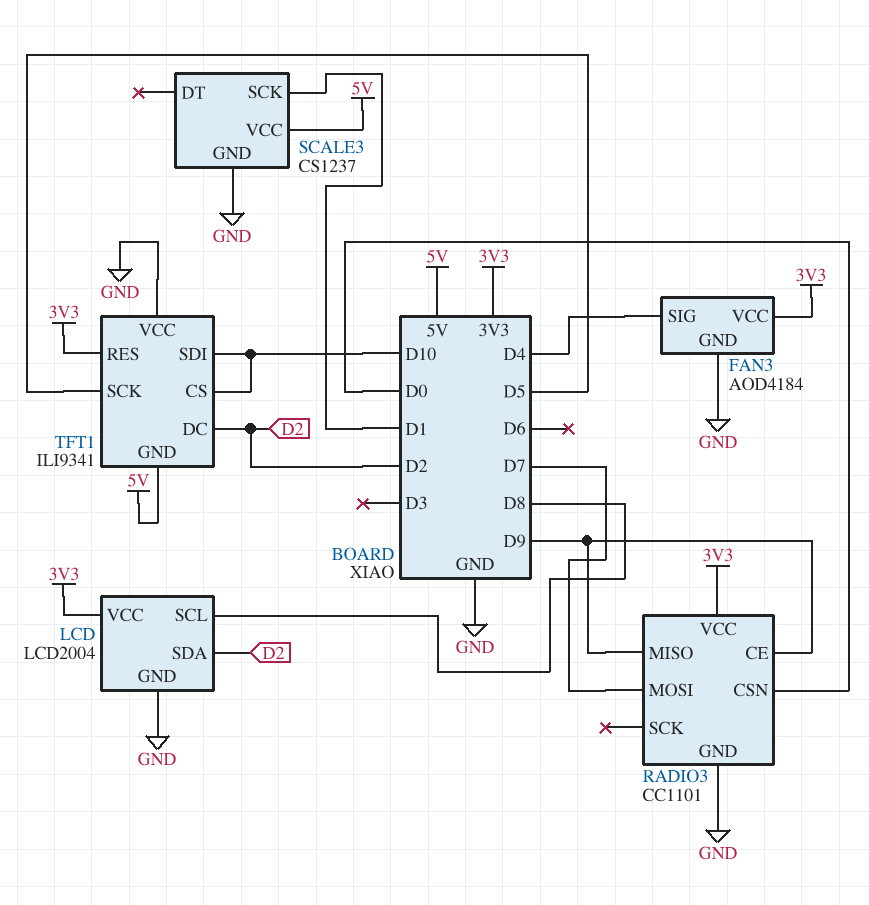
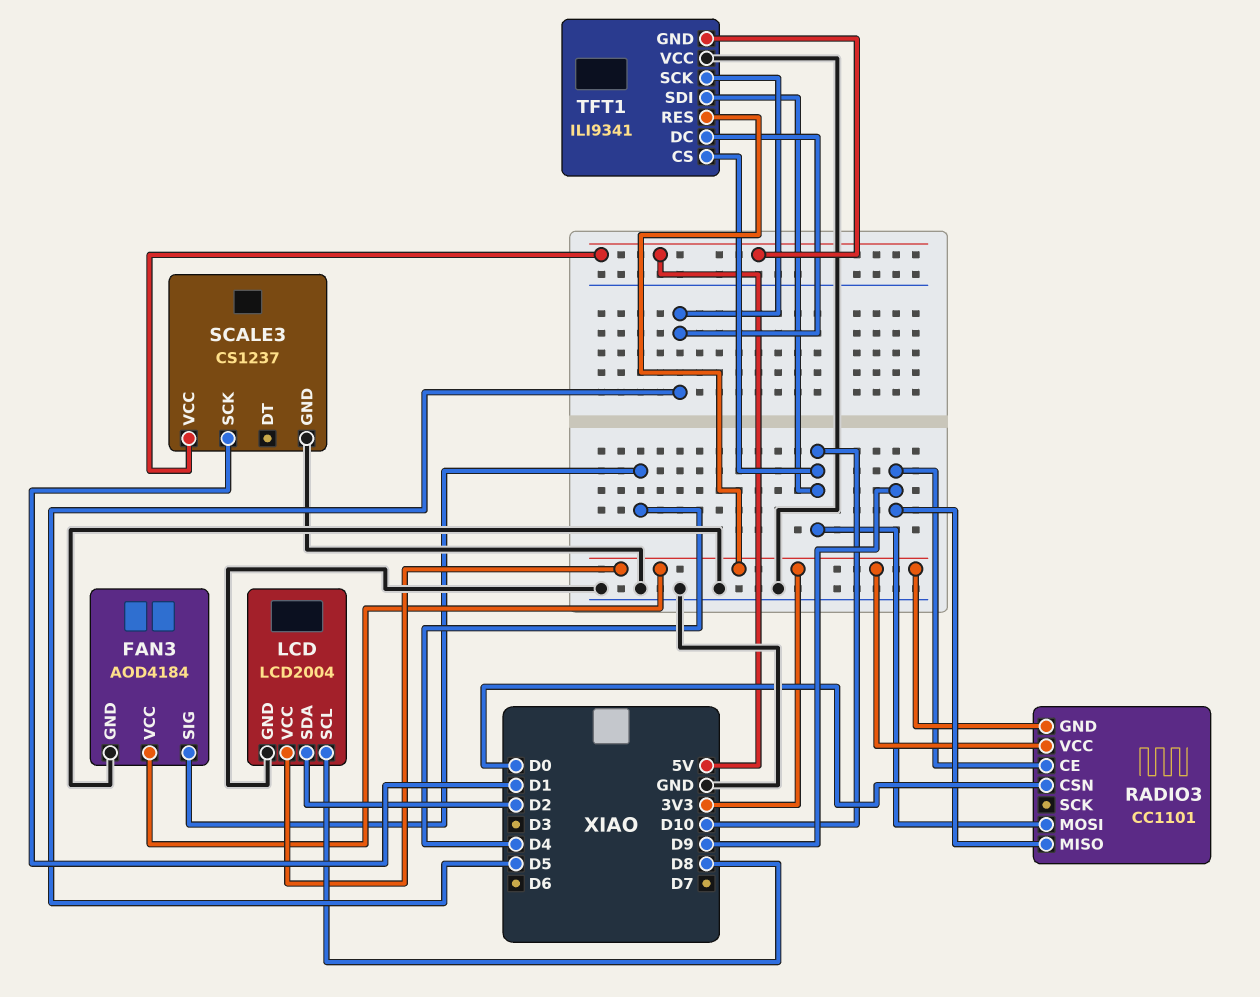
RADIO3 pin GND: GND -> 3V3
RADIO3 pin MOSI: D7 -> D10
TFT1 pin DC: D2 -> D5

